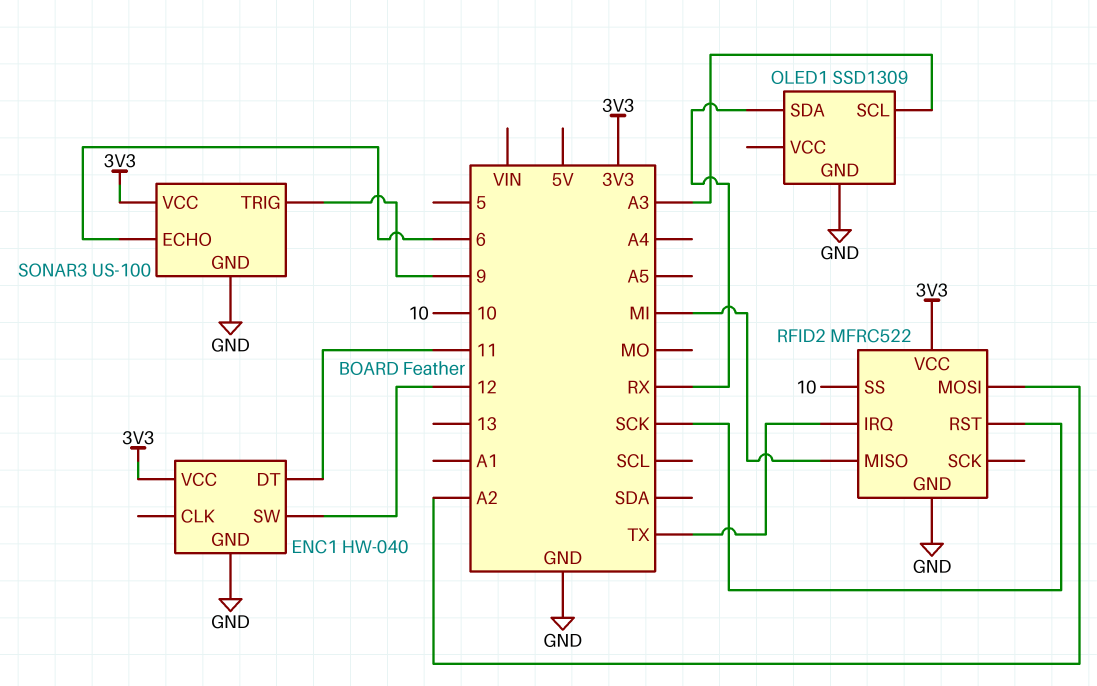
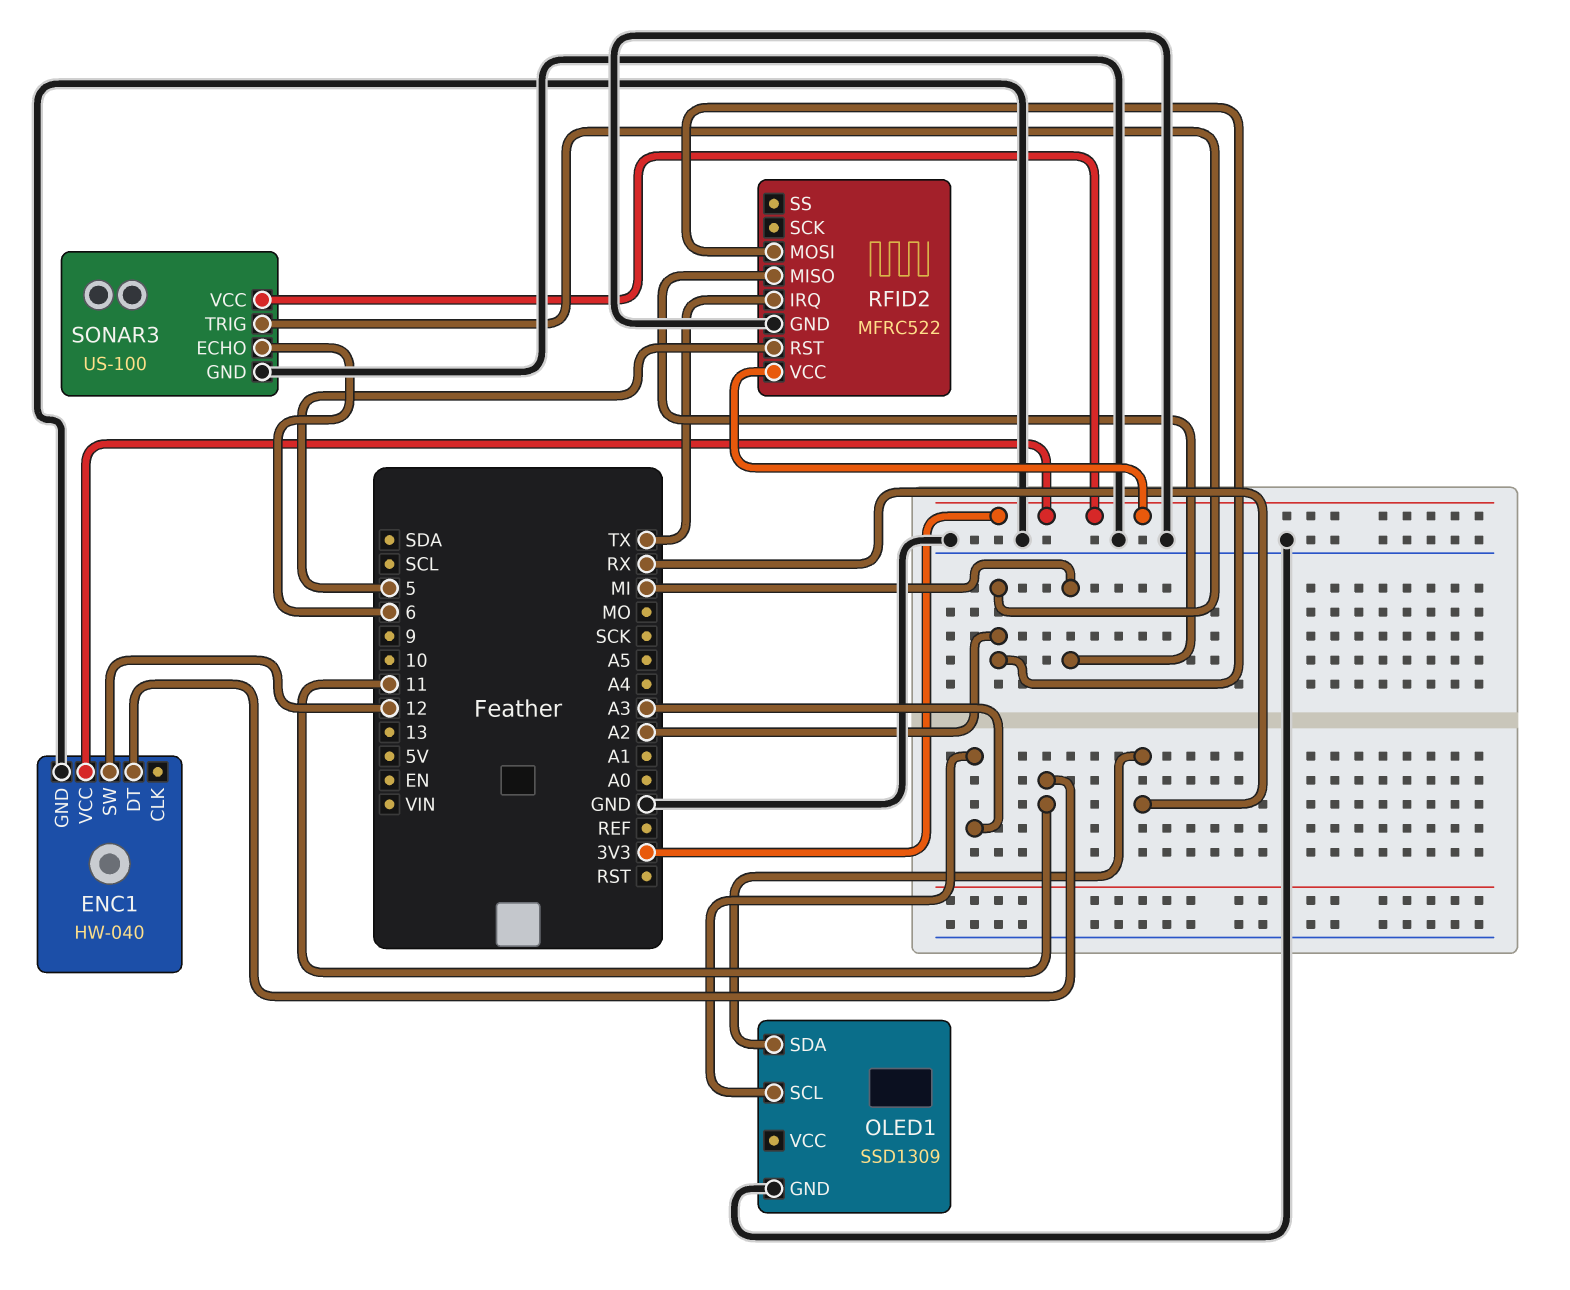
RFID2 pin RST: SCK -> 5
RFID2 pin SS: 10 -> none
SONAR3 pin TRIG: 9 -> A2

